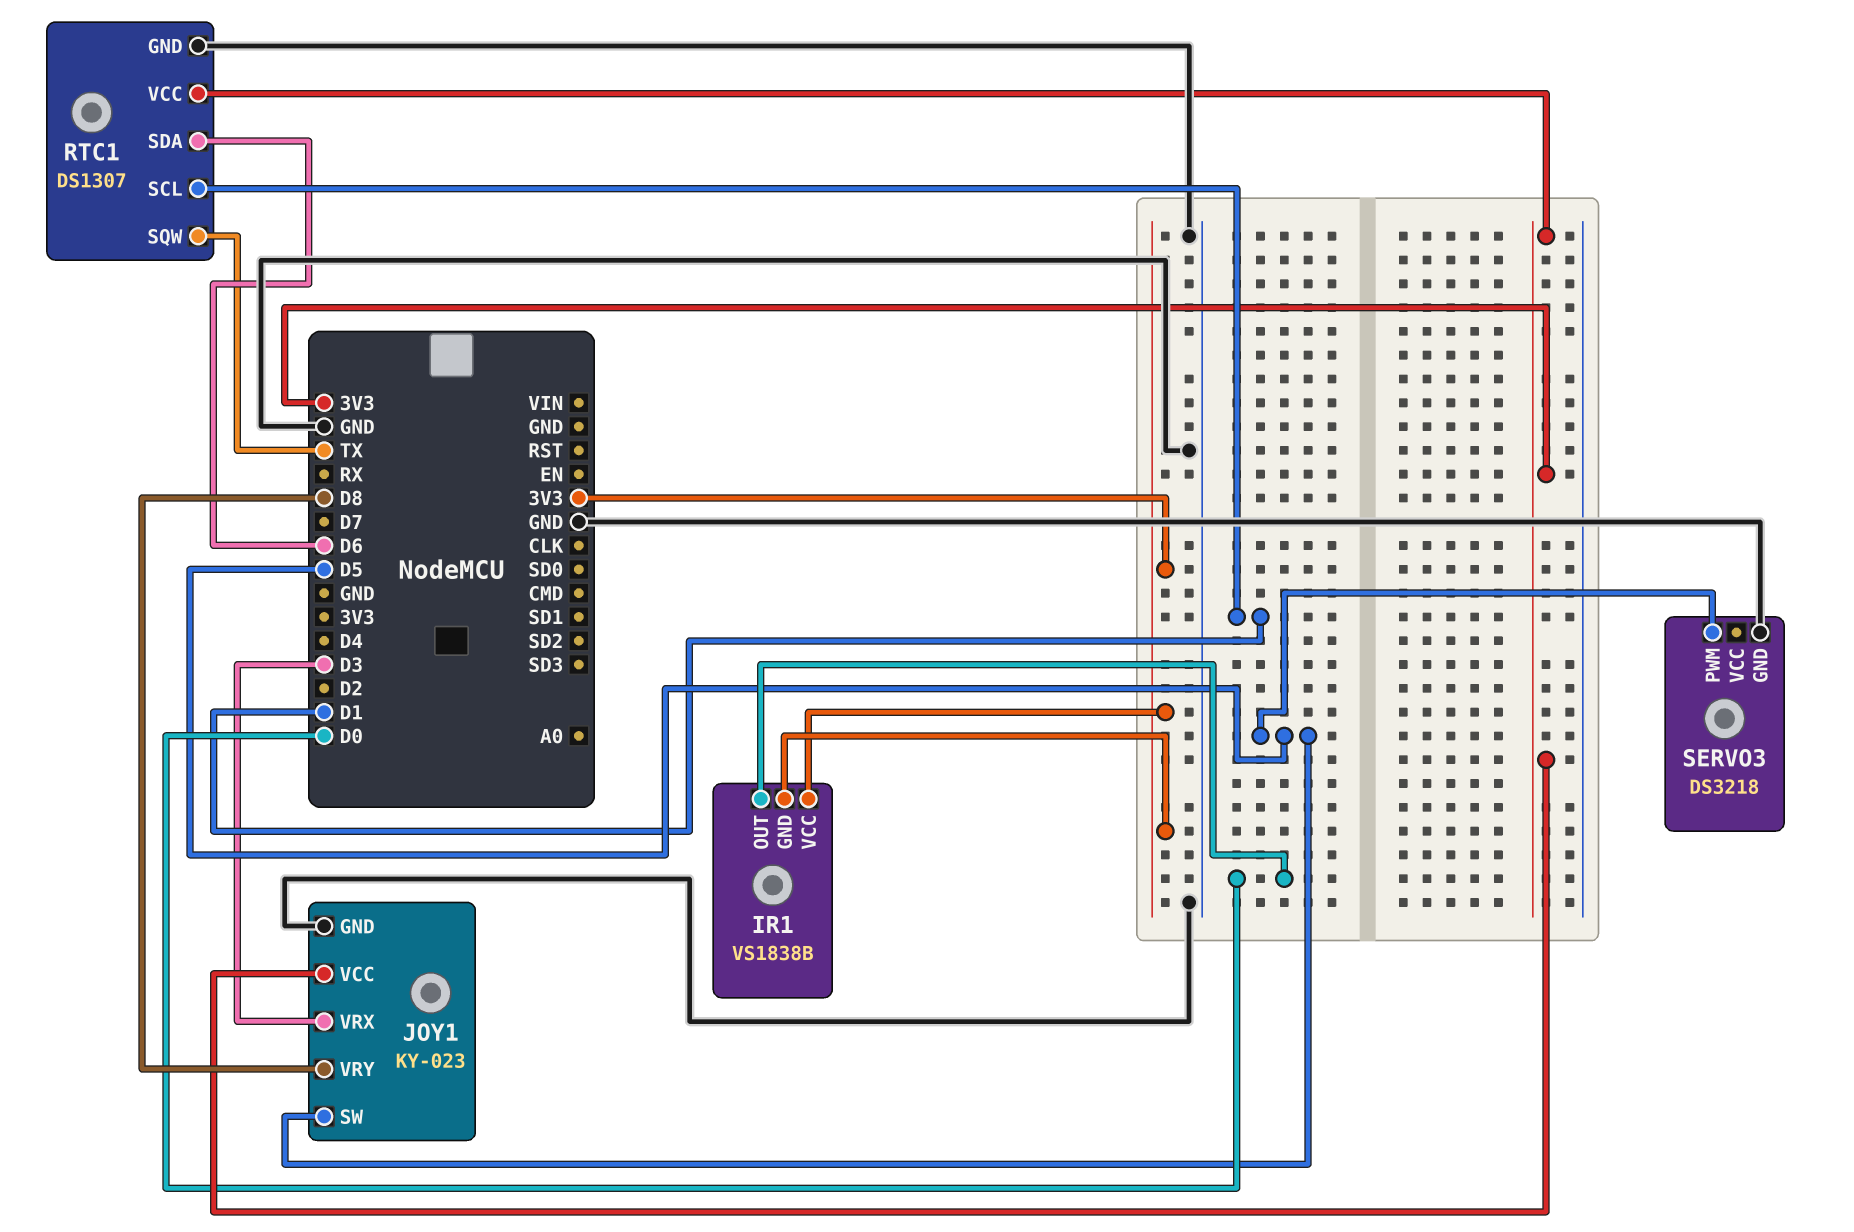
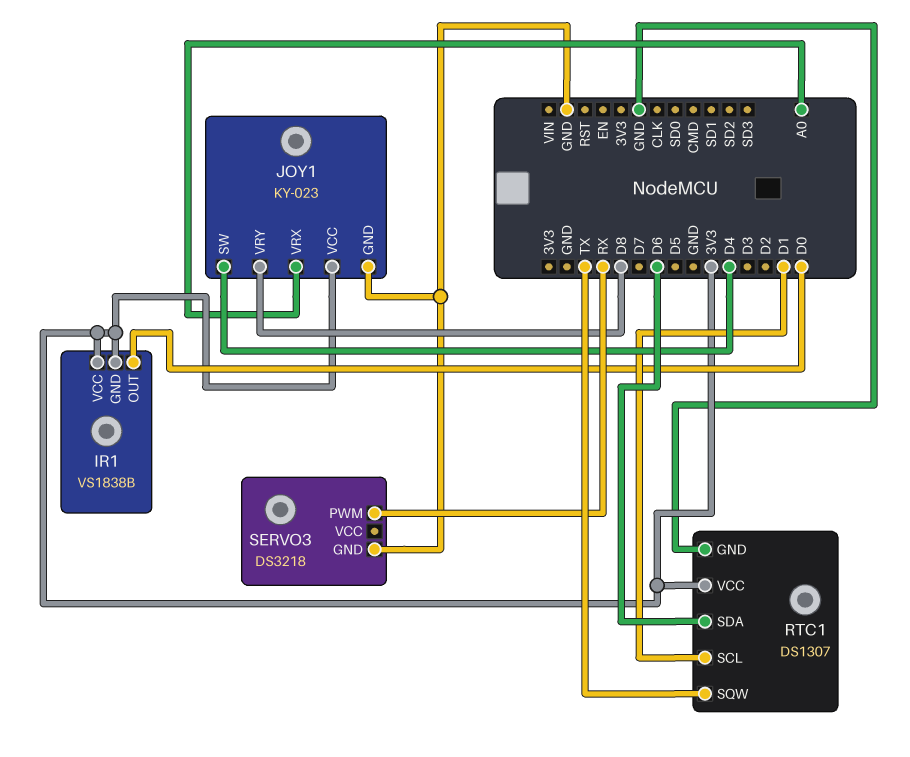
JOY1 pin SW: D5 -> D4
JOY1 pin VRX: D3 -> A0
SERVO3 pin PWM: D5 -> RX

